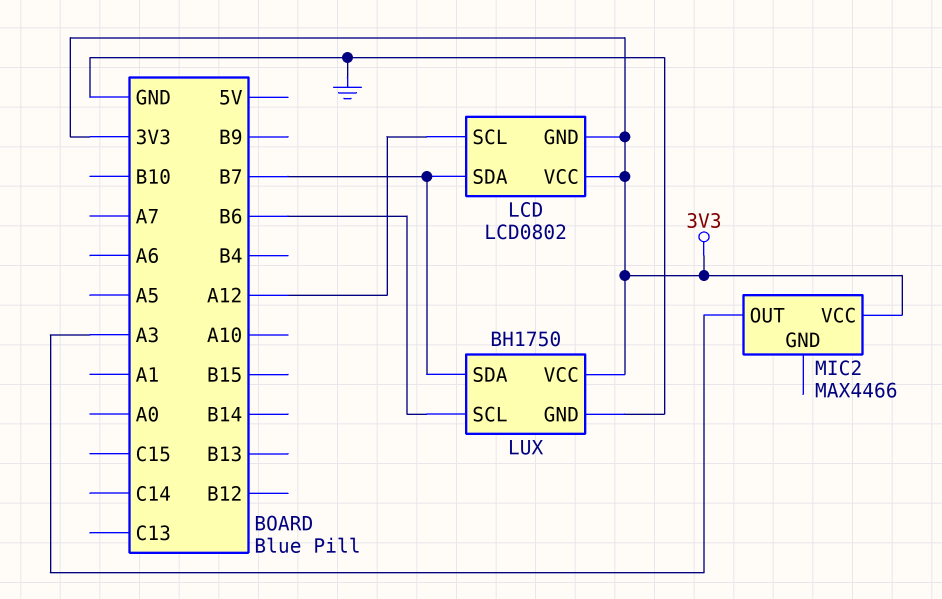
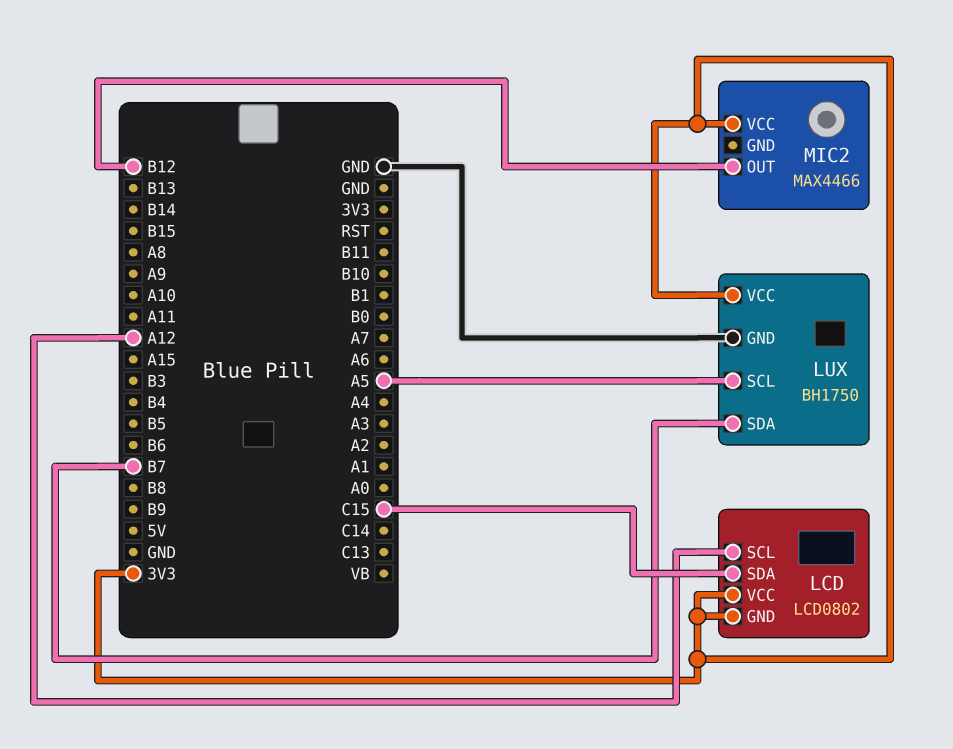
LCD pin SDA: B7 -> C15
LUX pin SCL: B6 -> A5
MIC2 pin OUT: A3 -> B12

